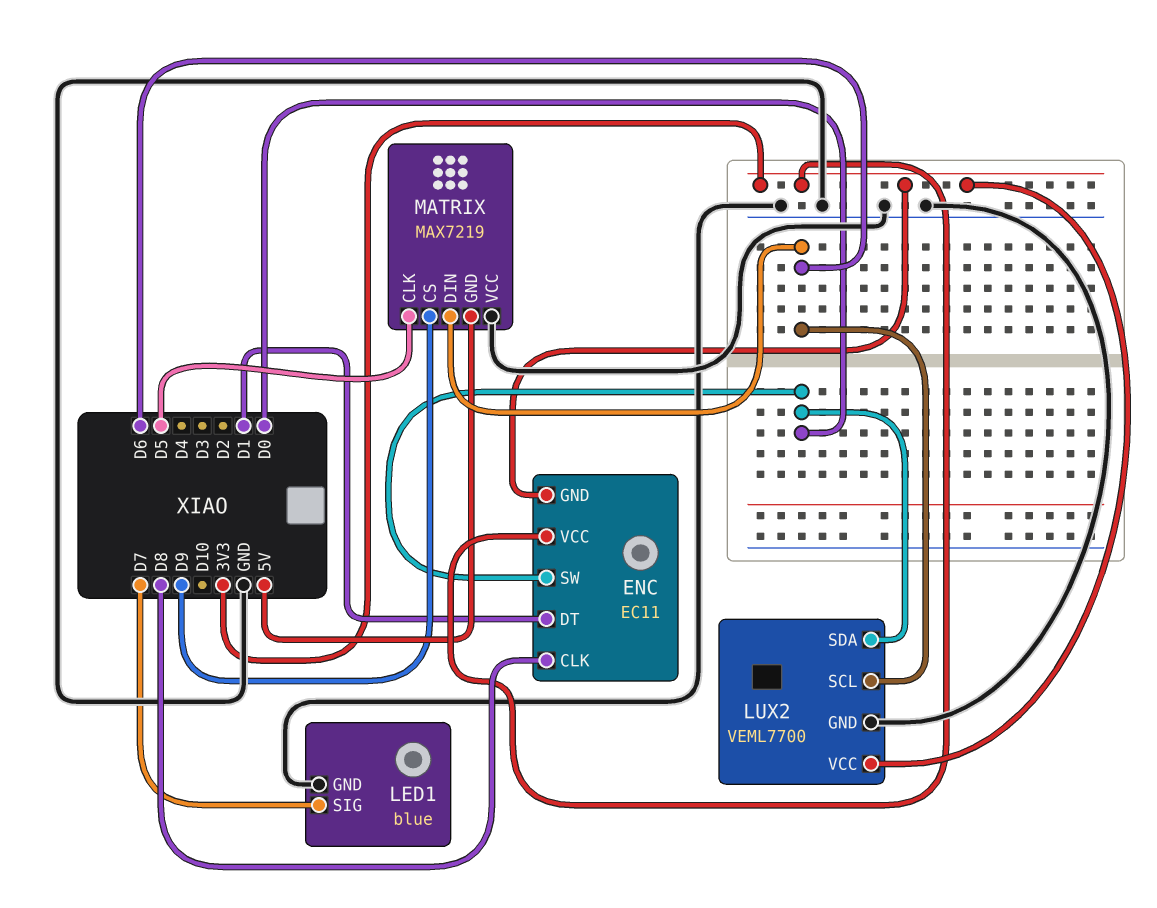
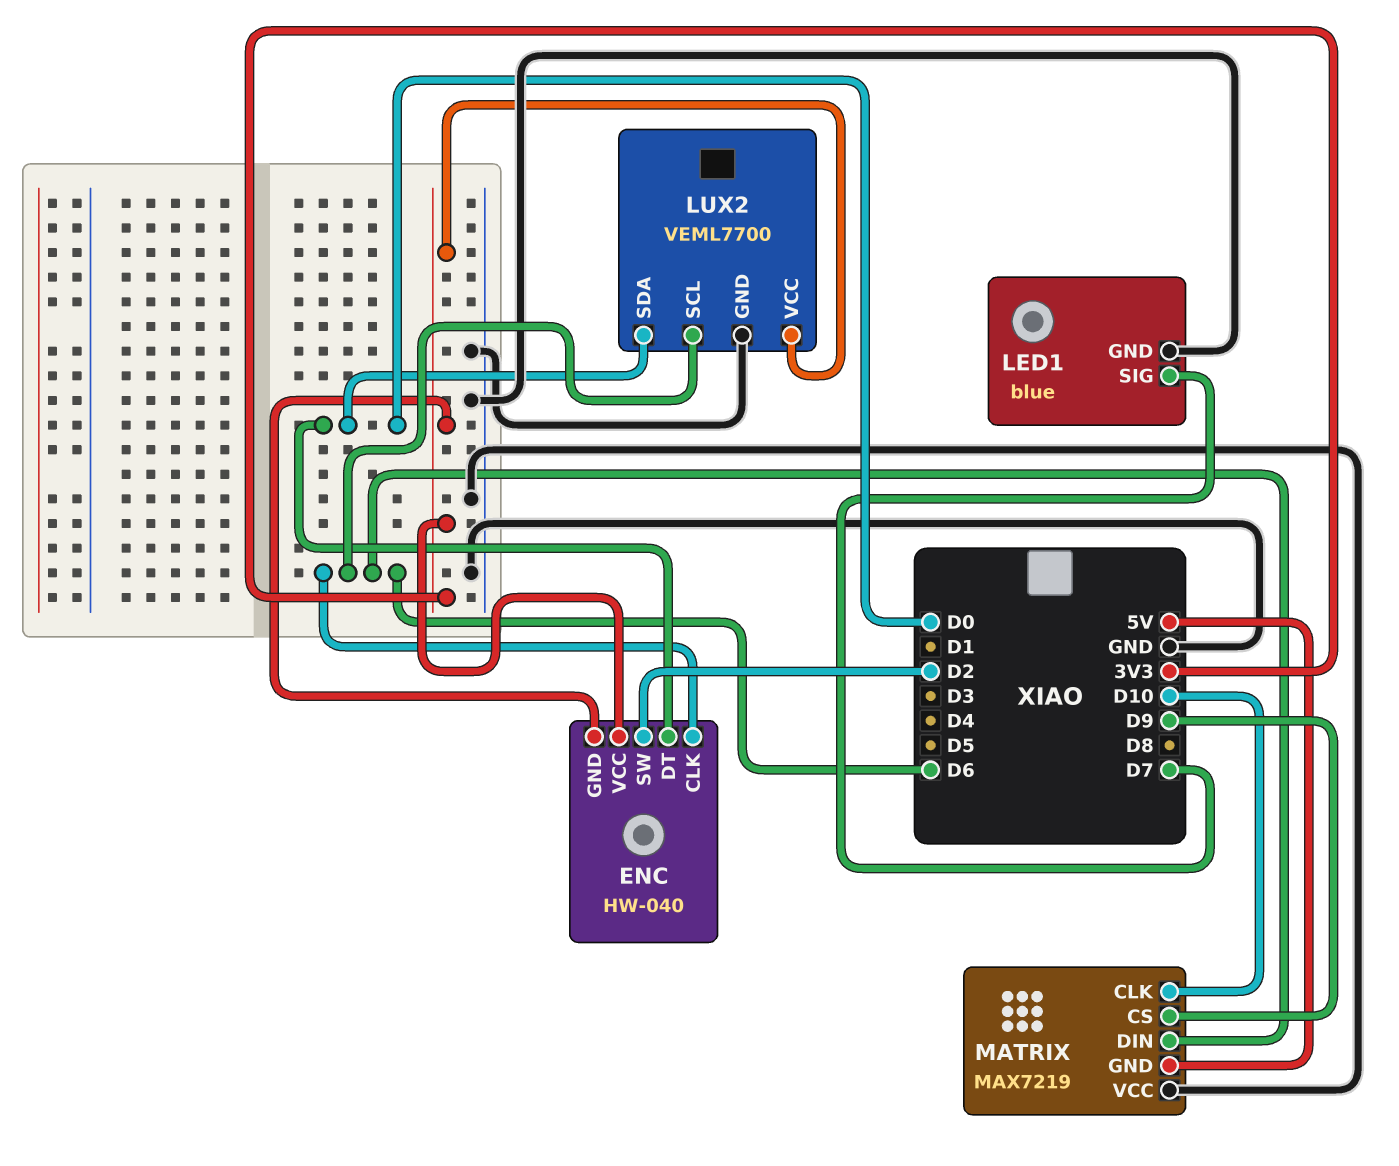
ENC: EC11 -> HW-040
ENC pin CLK: D8 -> D6
ENC pin DT: D1 -> D0
ENC pin SW: D0 -> D2
MATRIX pin CLK: D5 -> D10

